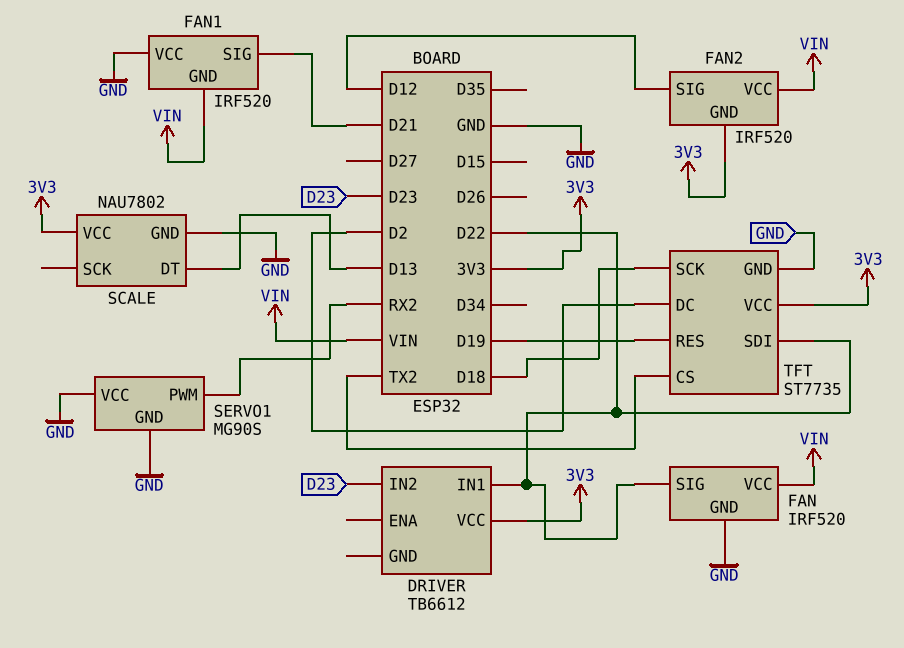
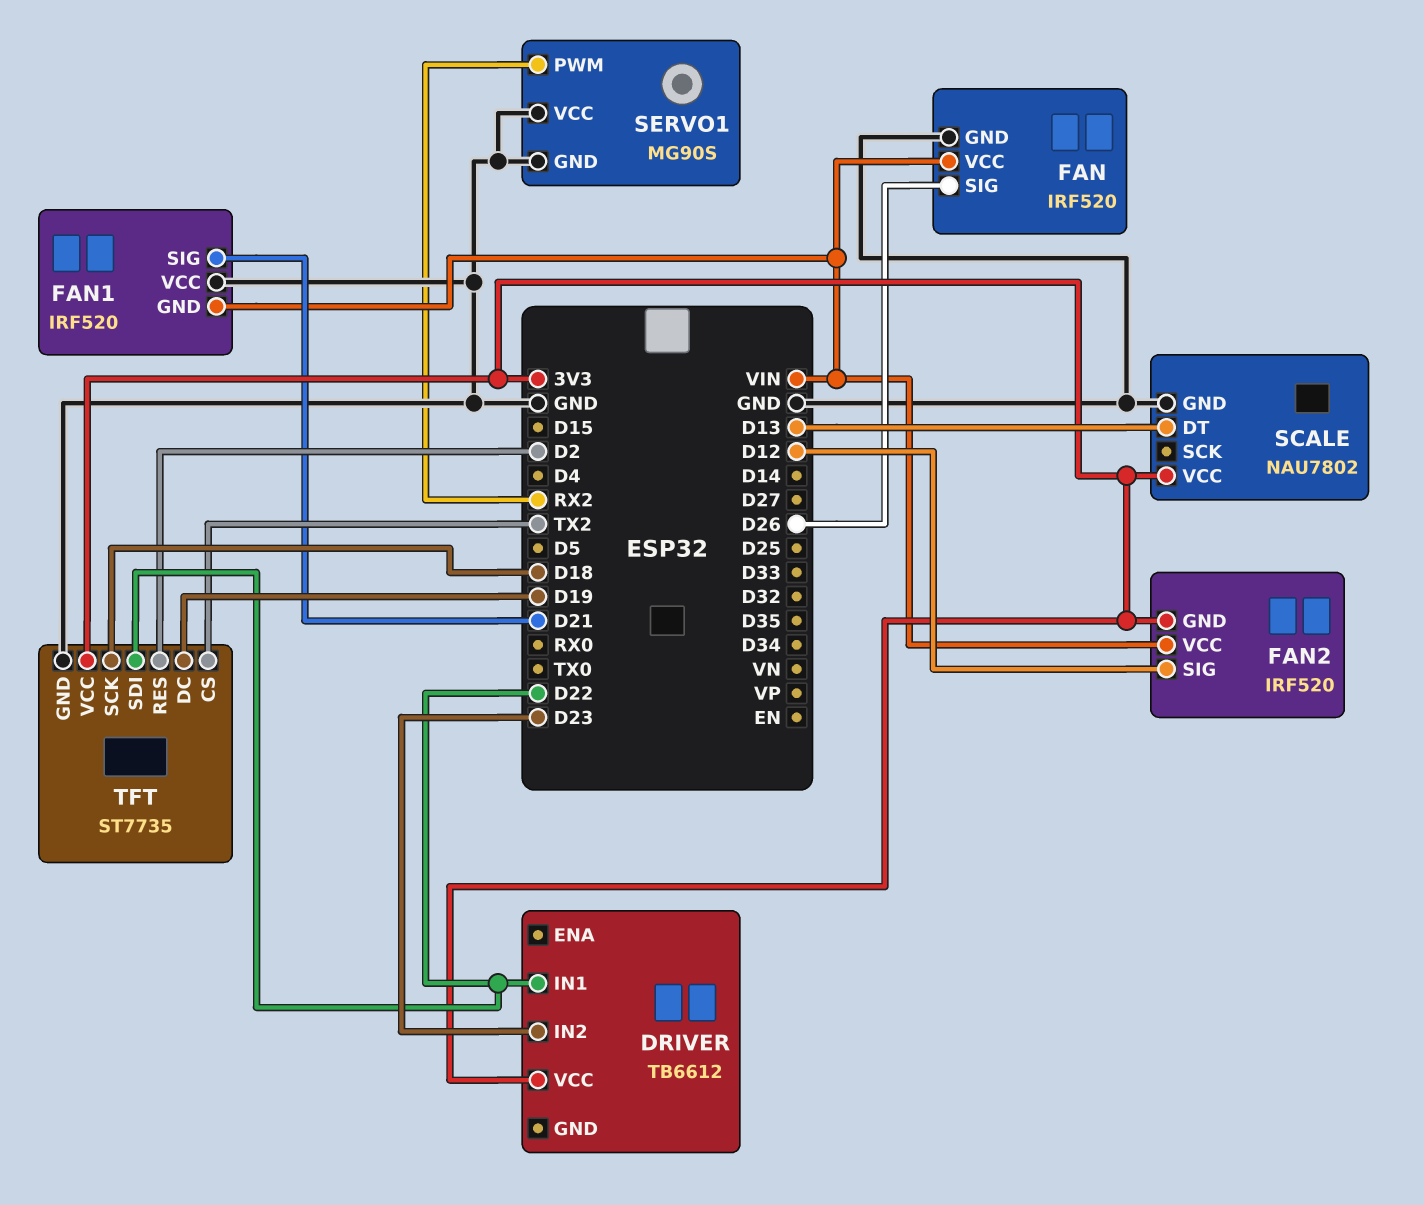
FAN pin SIG: D22 -> D26
TFT pin DC: D2 -> D19
TFT pin RES: D19 -> D2

